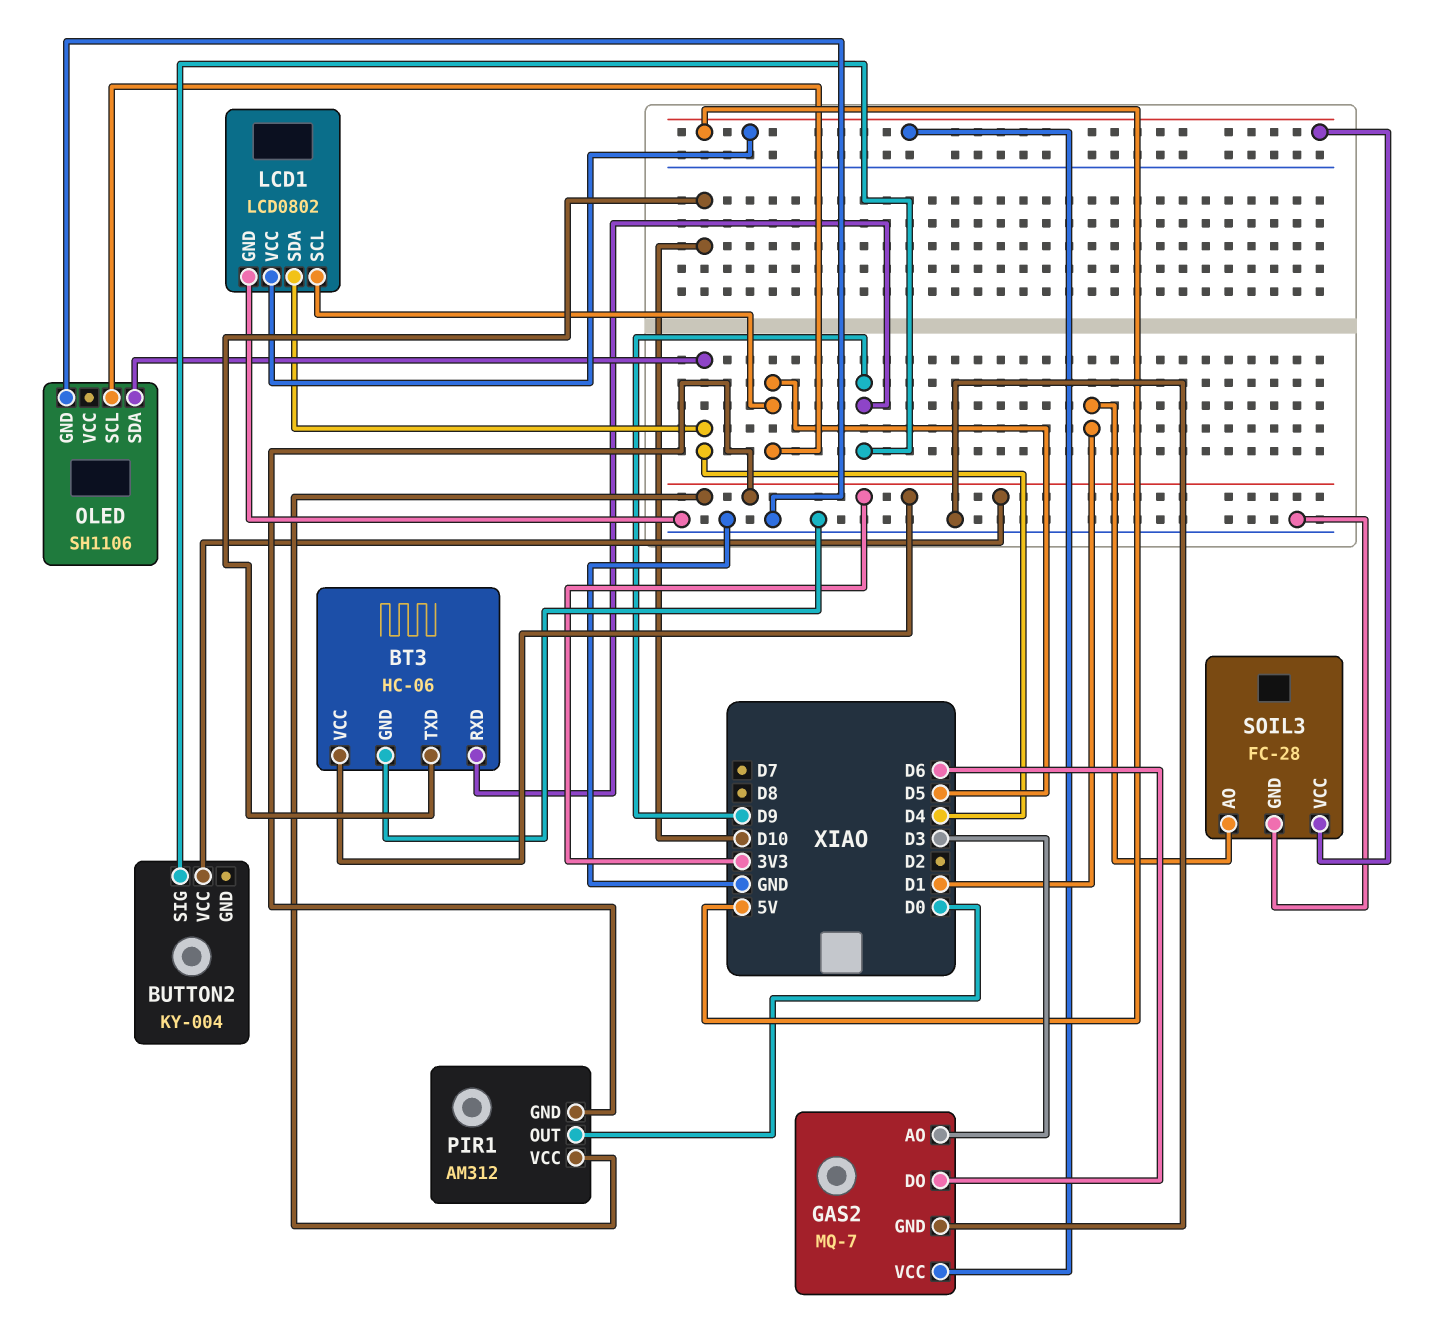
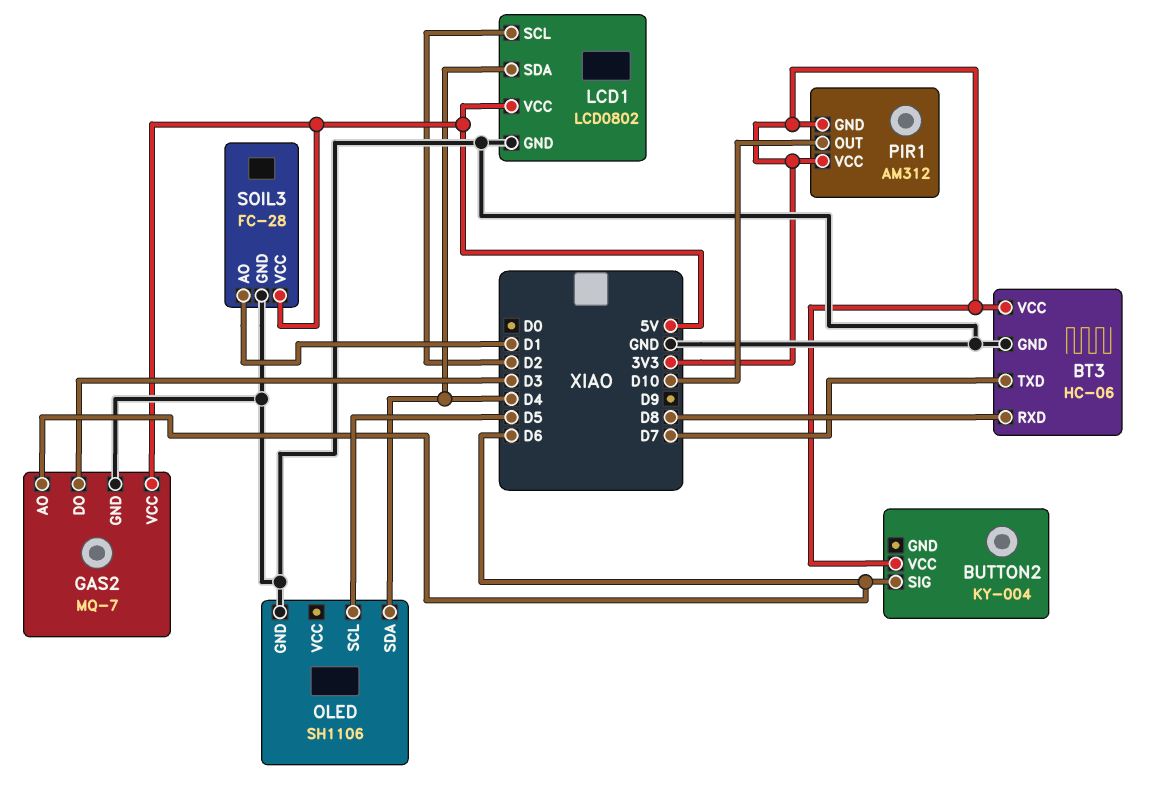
BT3 pin RXD: D9 -> D8
BT3 pin TXD: D10 -> D7
BUTTON2 pin SIG: D9 -> D6
GAS2 pin AO: D3 -> D6
GAS2 pin DO: D6 -> D3
LCD1 pin SCL: D5 -> D2
PIR1 pin OUT: D0 -> D10

